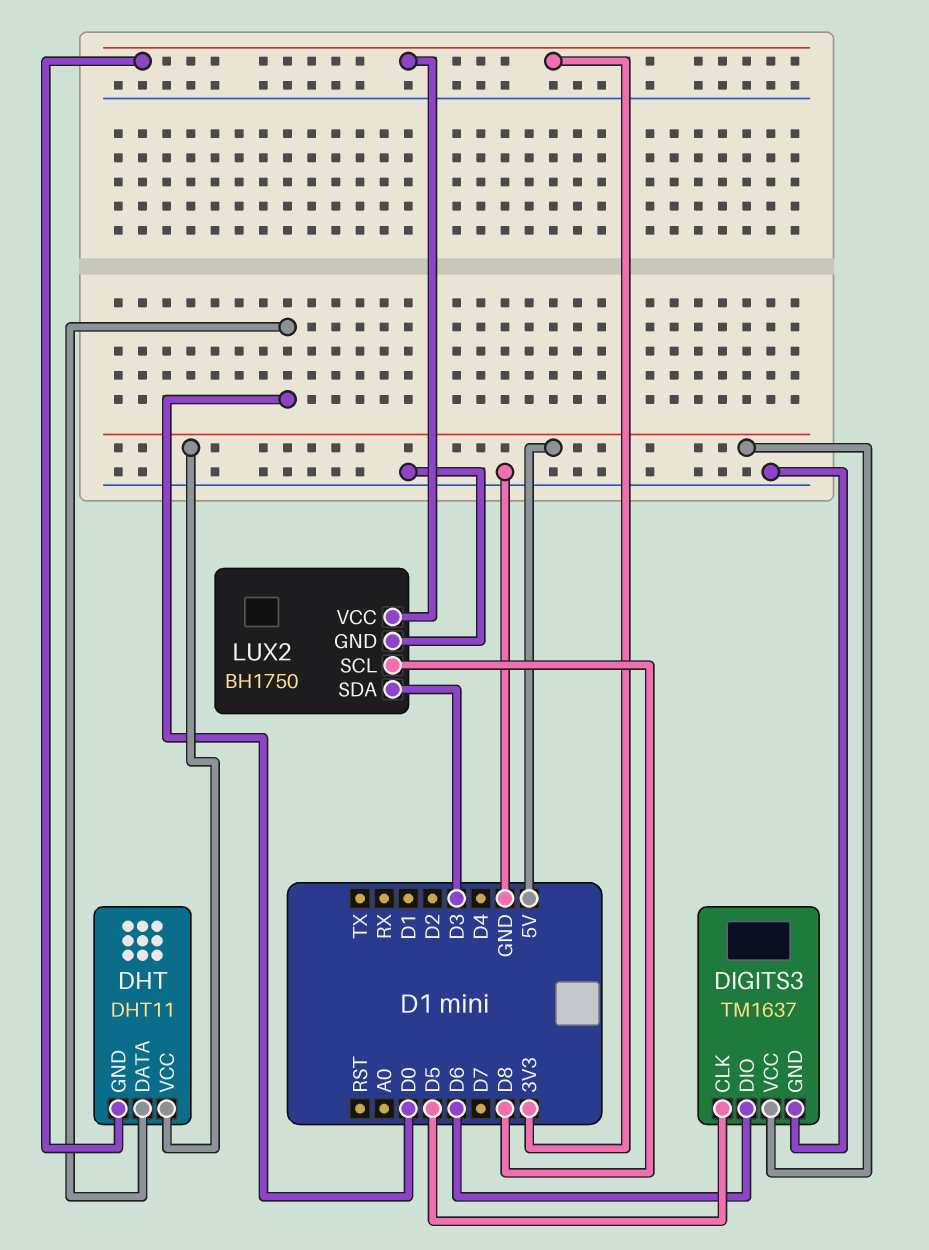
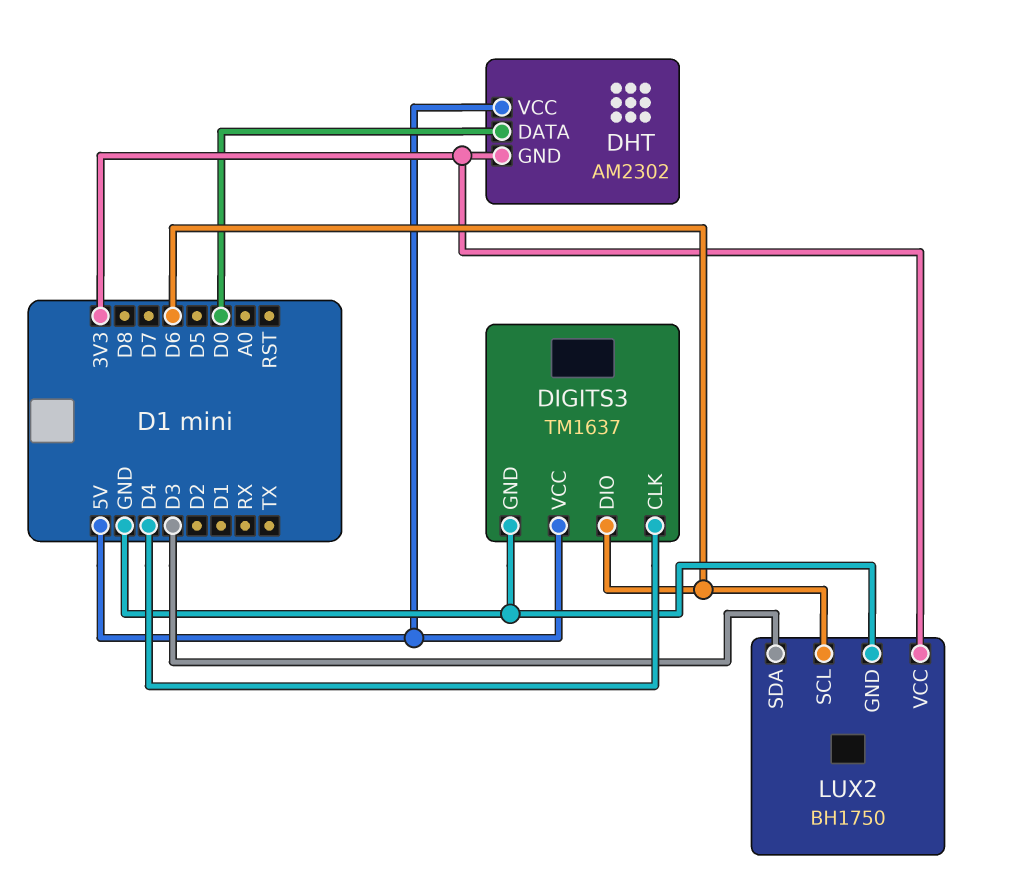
DHT: DHT11 -> AM2302
DIGITS3 pin CLK: D5 -> D4
LUX2 pin SCL: D8 -> D6

